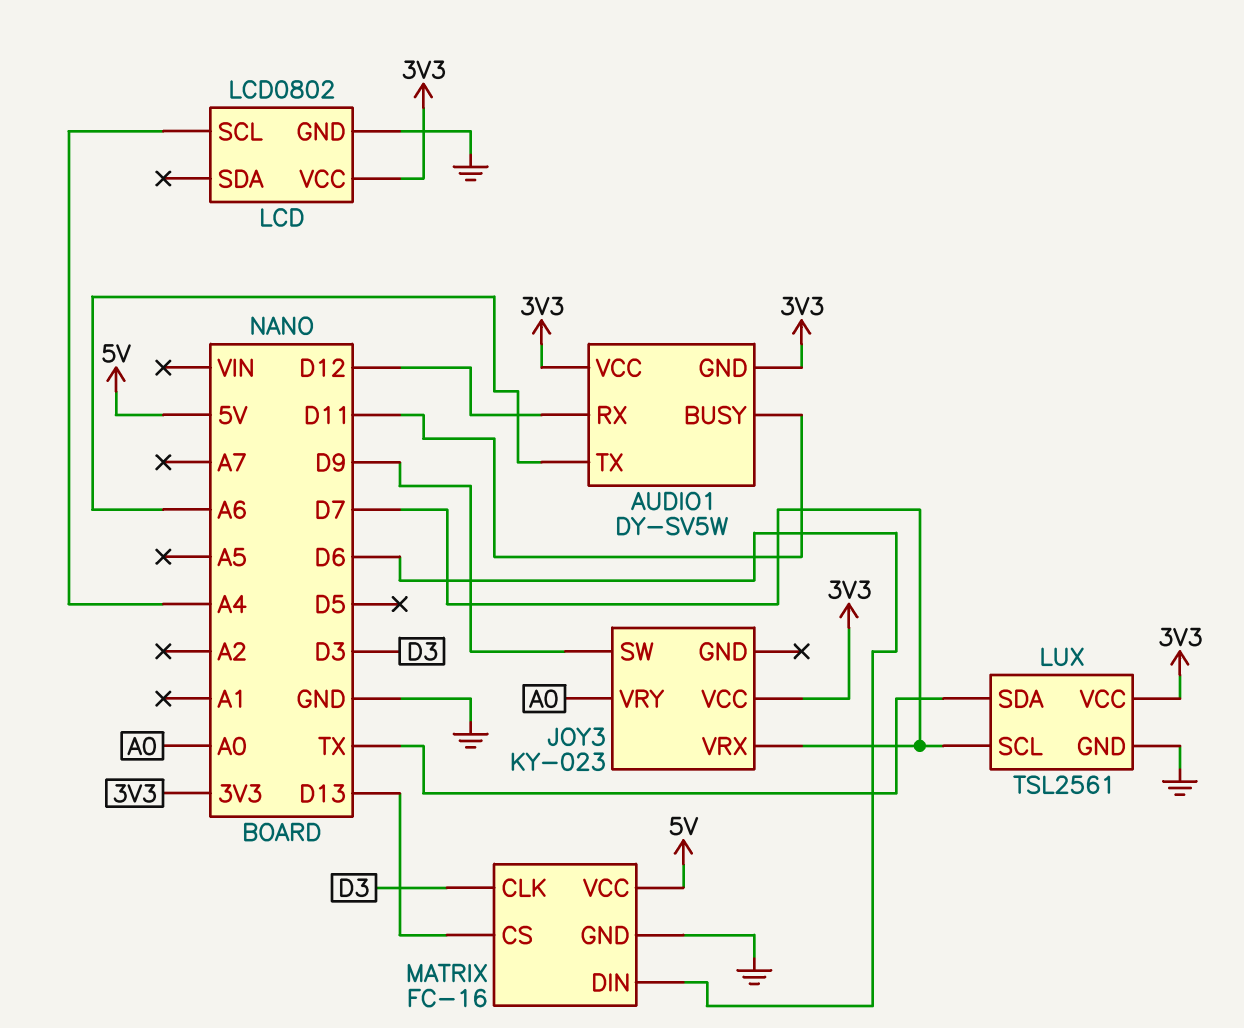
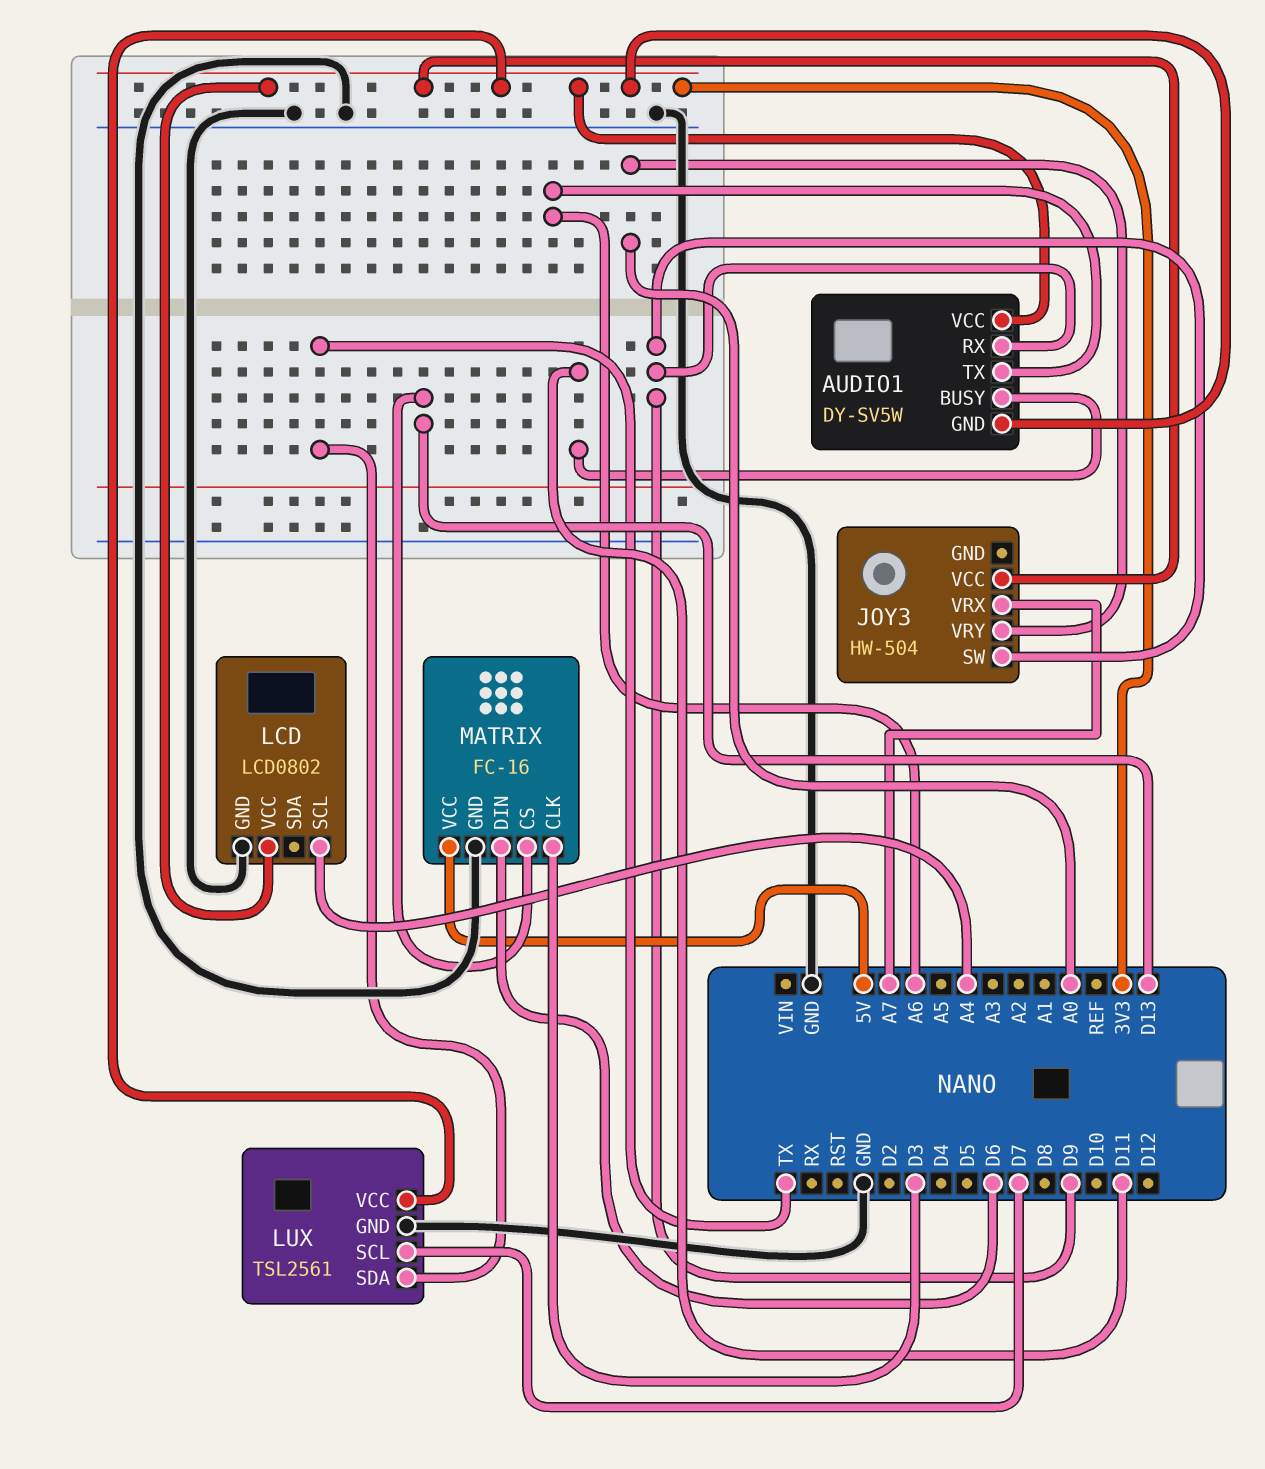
AUDIO1 pin RX: D12 -> D9
JOY3: KY-023 -> HW-504
JOY3 pin VRX: D7 -> A7

